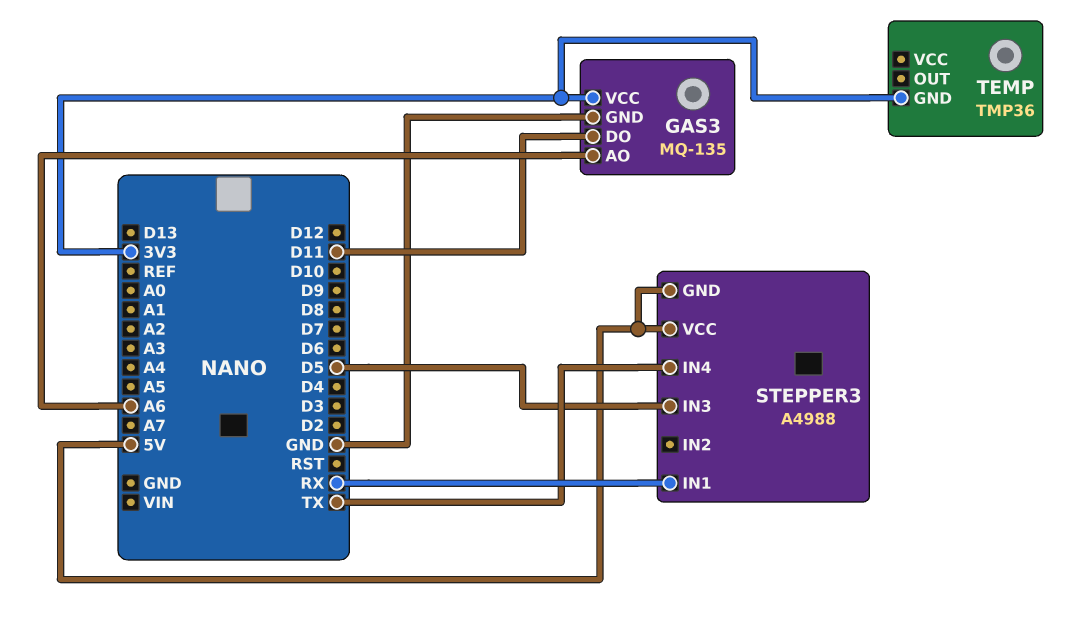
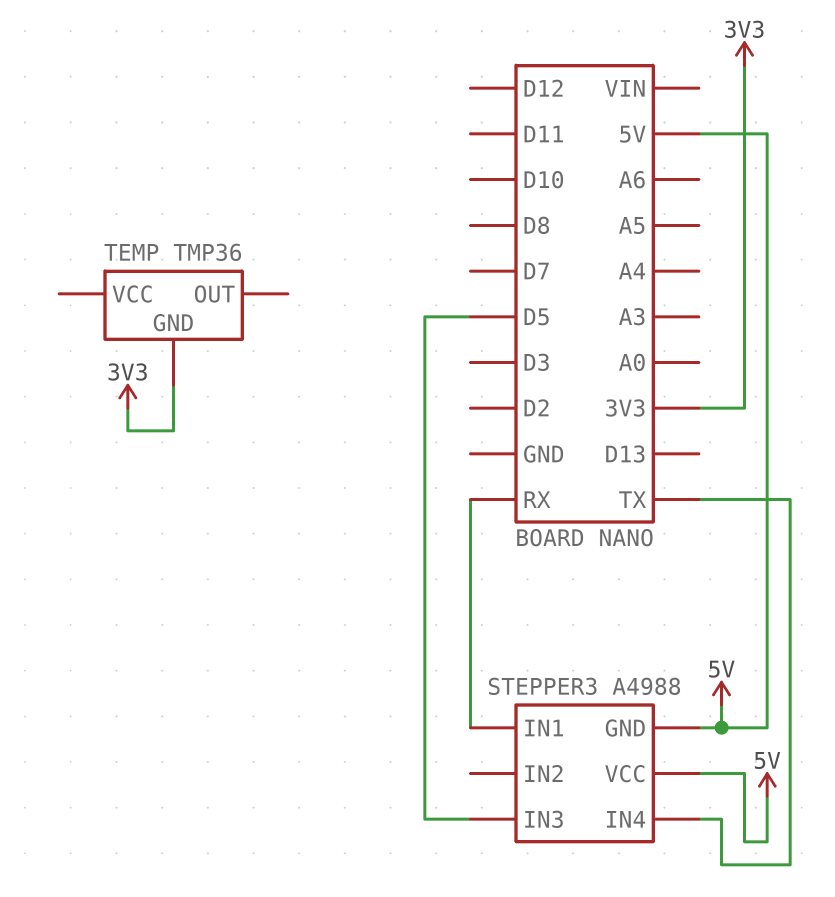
GAS3: MQ-135 -> none
GAS3 pin AO: A6 -> none
GAS3 pin DO: D11 -> none
GAS3 pin GND: GND -> none
GAS3 pin VCC: 3V3 -> none

